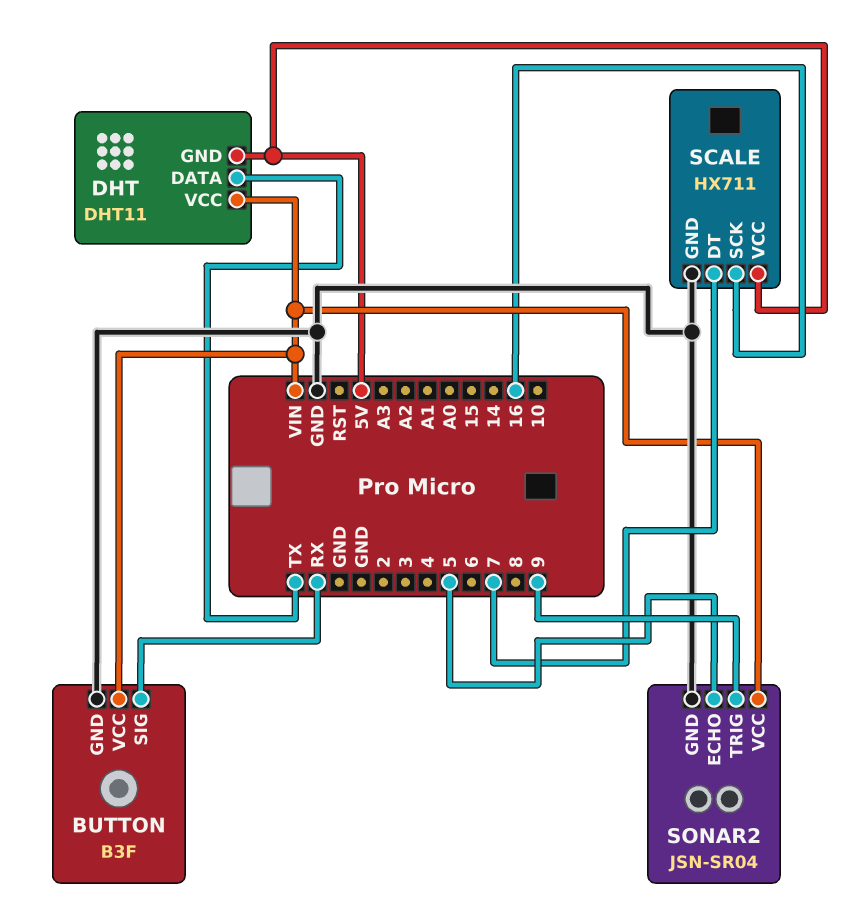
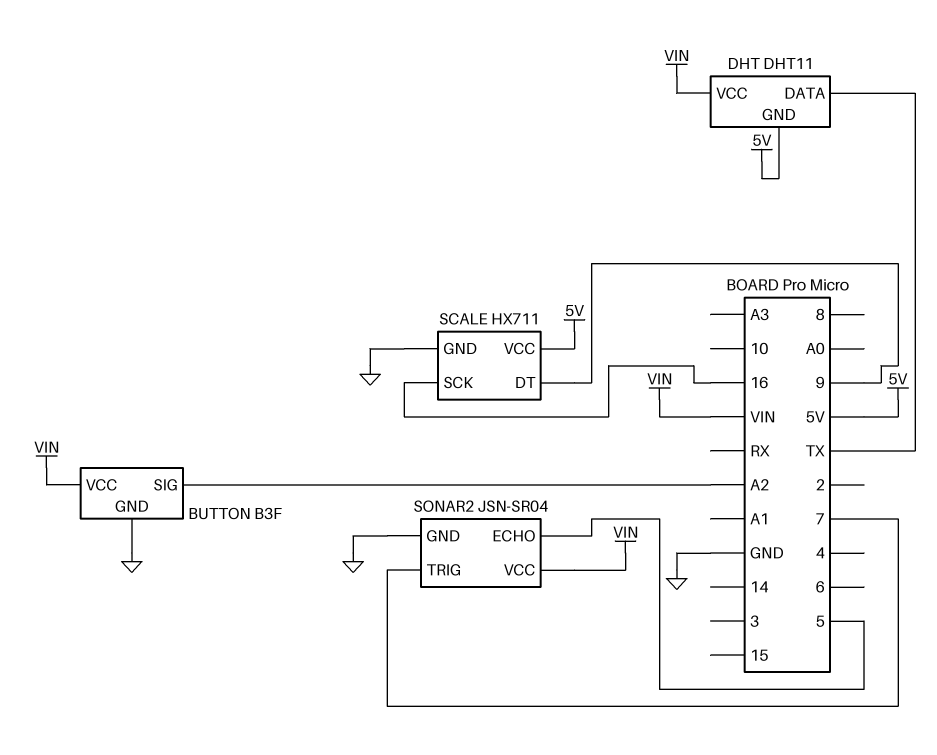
BUTTON pin SIG: RX -> A2
SCALE pin DT: 7 -> 9
SONAR2 pin TRIG: 9 -> 7

